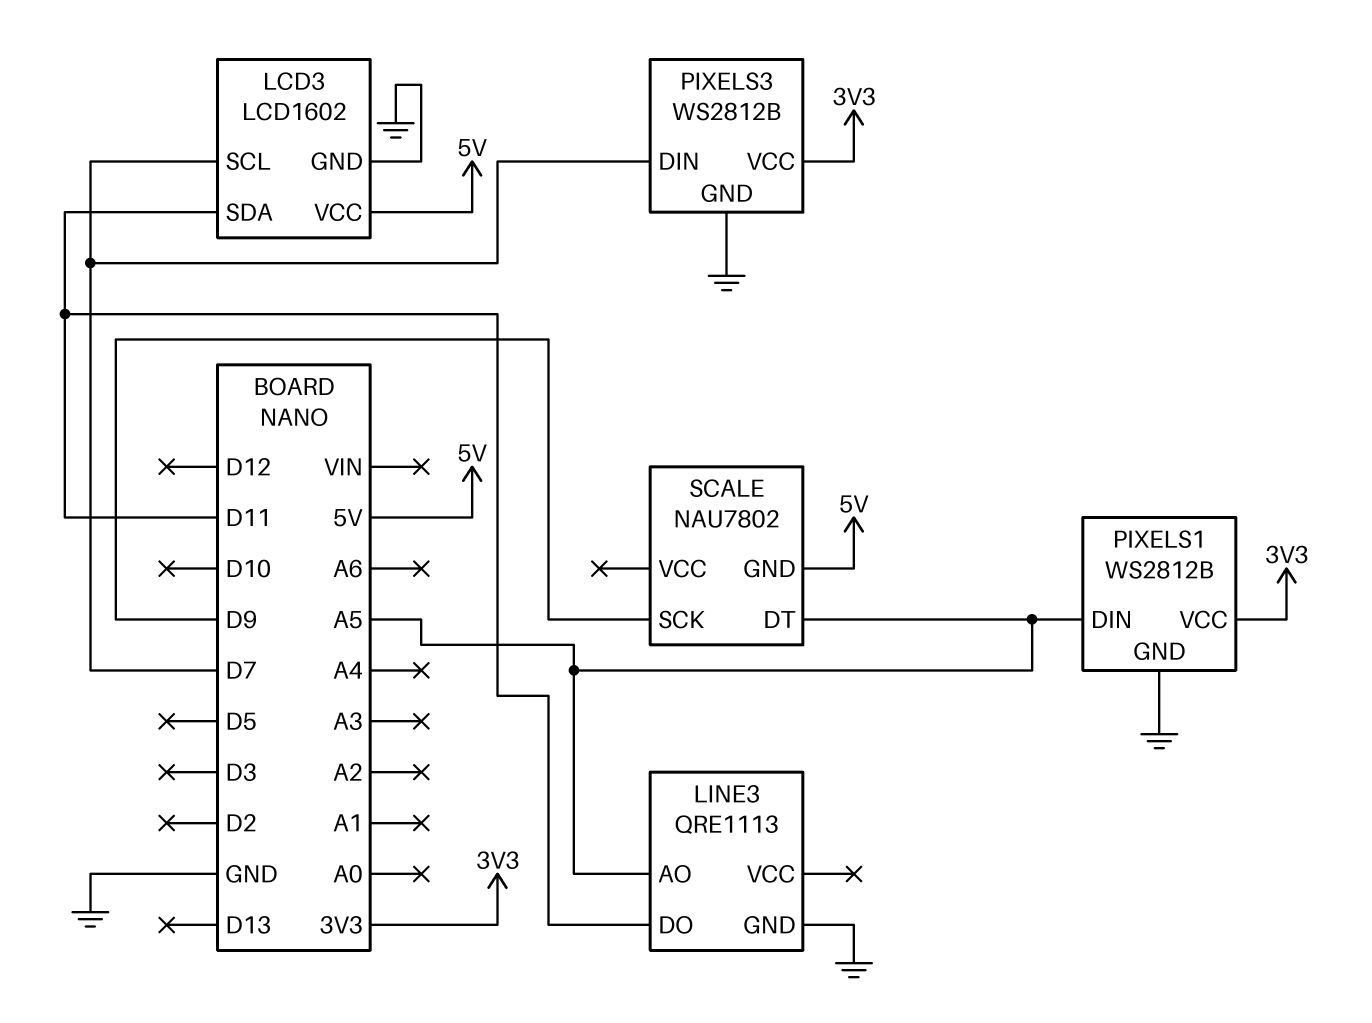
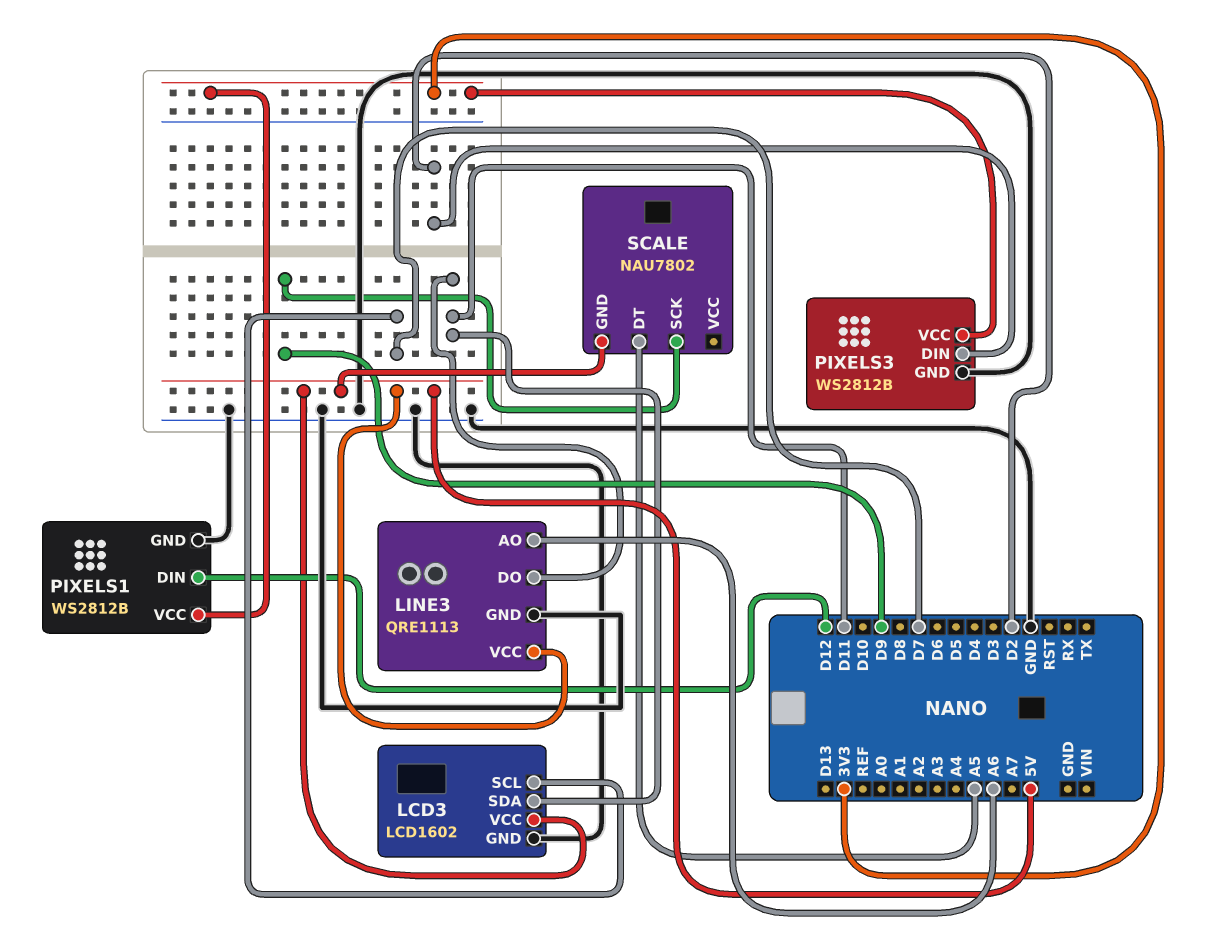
LINE3 pin AO: A5 -> A6
LINE3 pin VCC: none -> 5V
PIXELS1 pin DIN: A5 -> D12
PIXELS3 pin DIN: D7 -> D2

